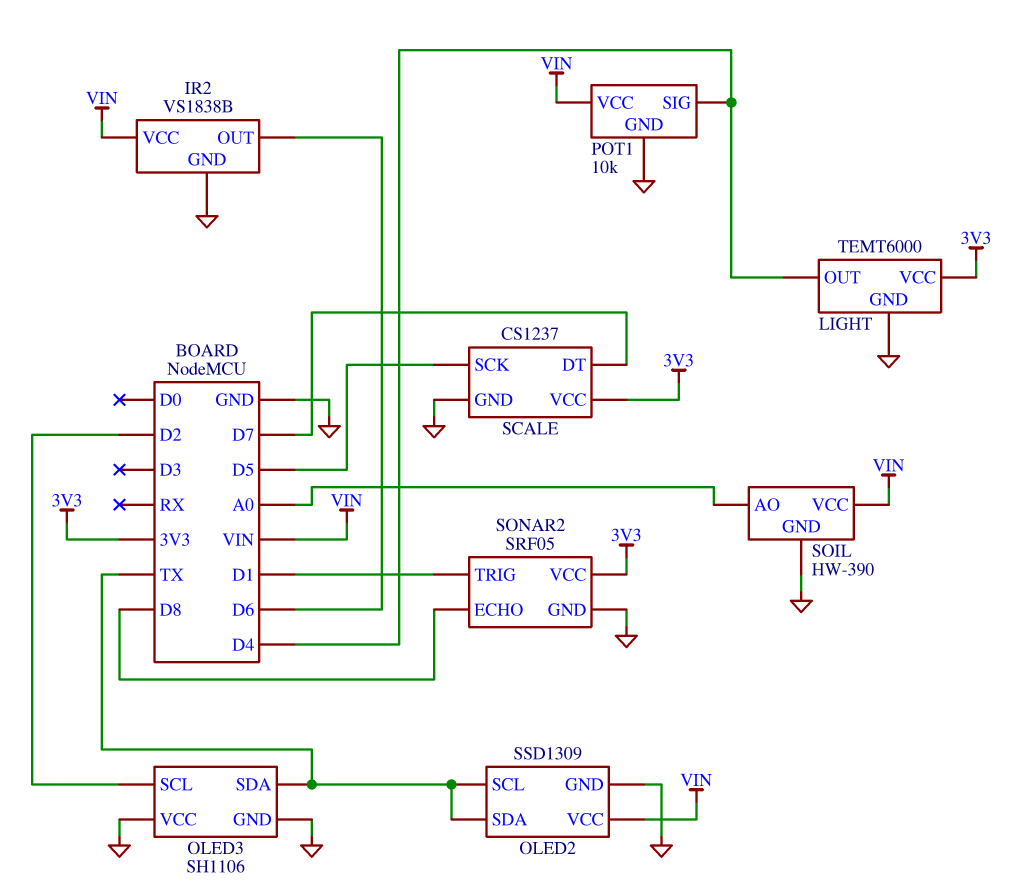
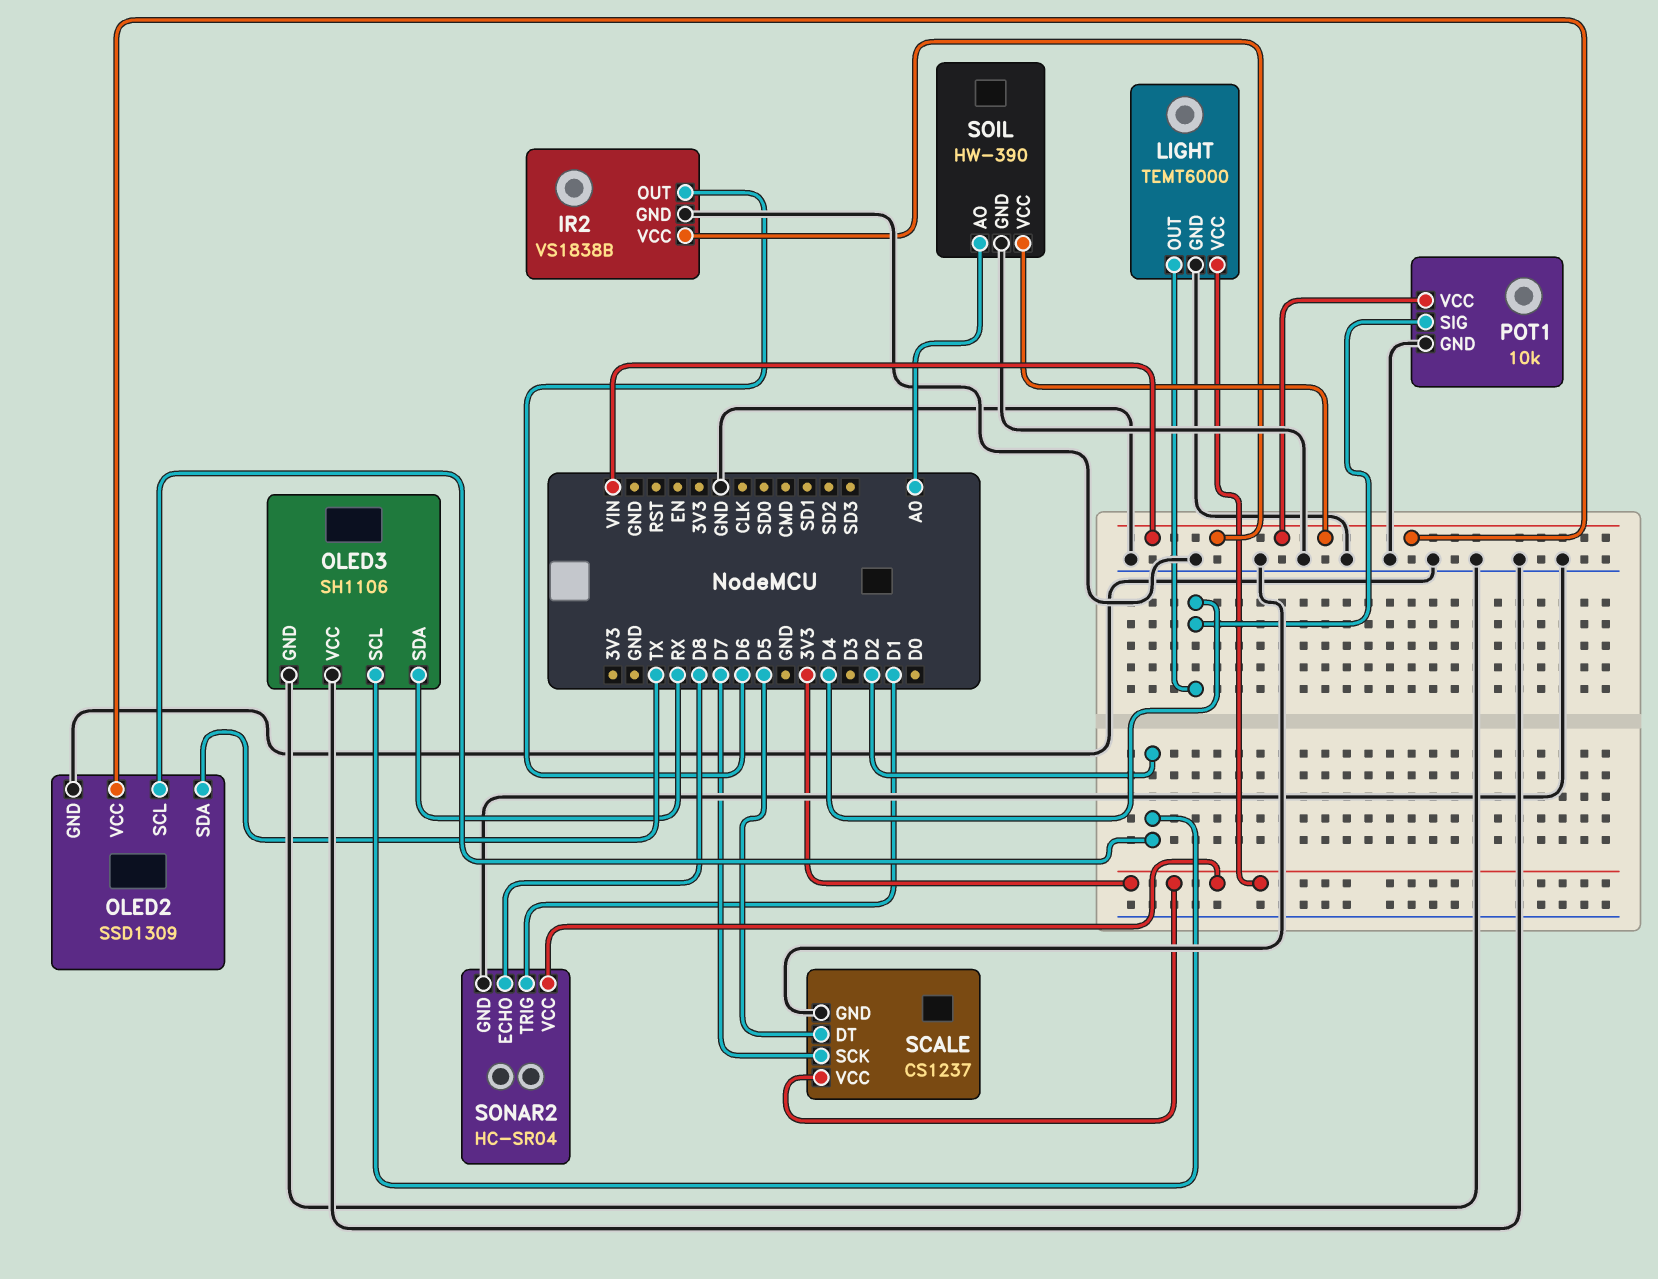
OLED2 pin SCL: TX -> D2
OLED3 pin SDA: TX -> RX
SCALE pin DT: D7 -> D5
SCALE pin SCK: D5 -> D7
SONAR2: SRF05 -> HC-SR04

